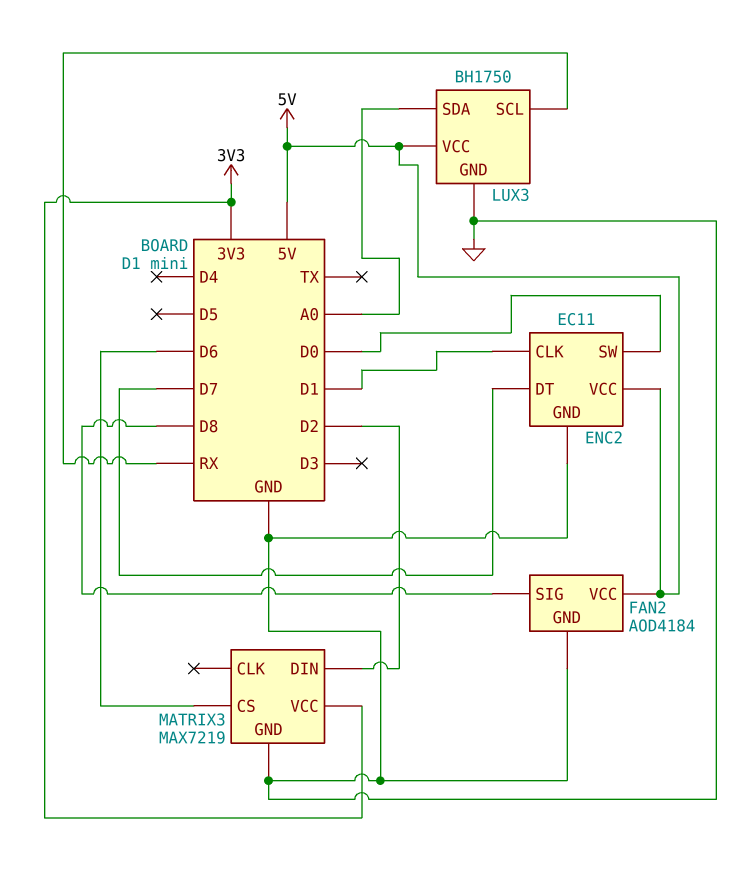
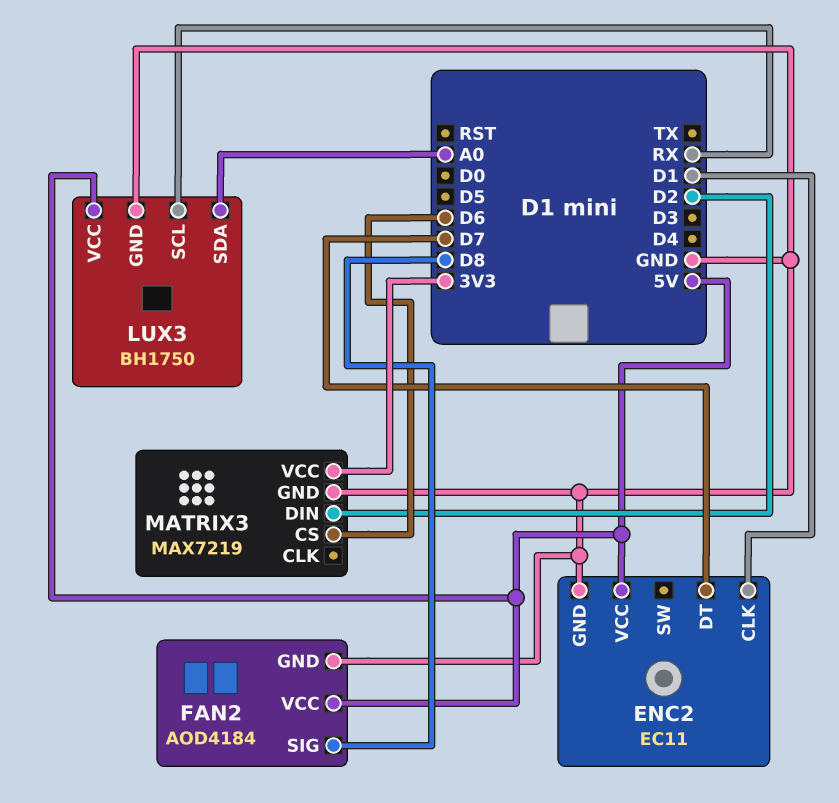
ENC2 pin SW: D0 -> none

